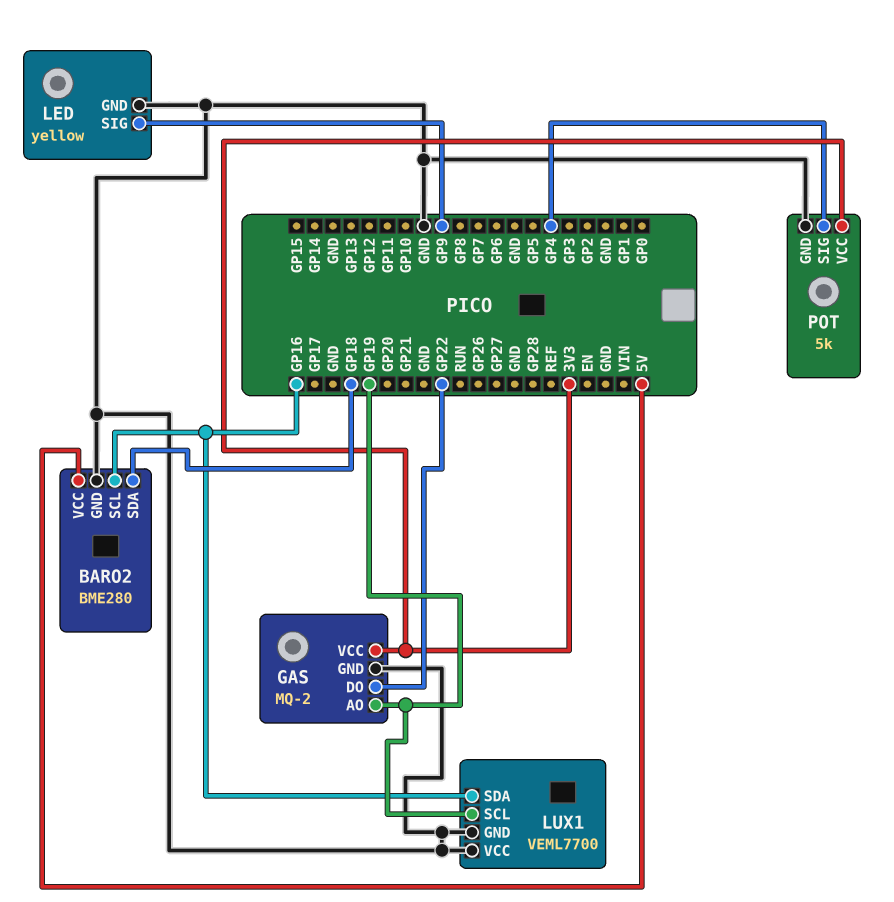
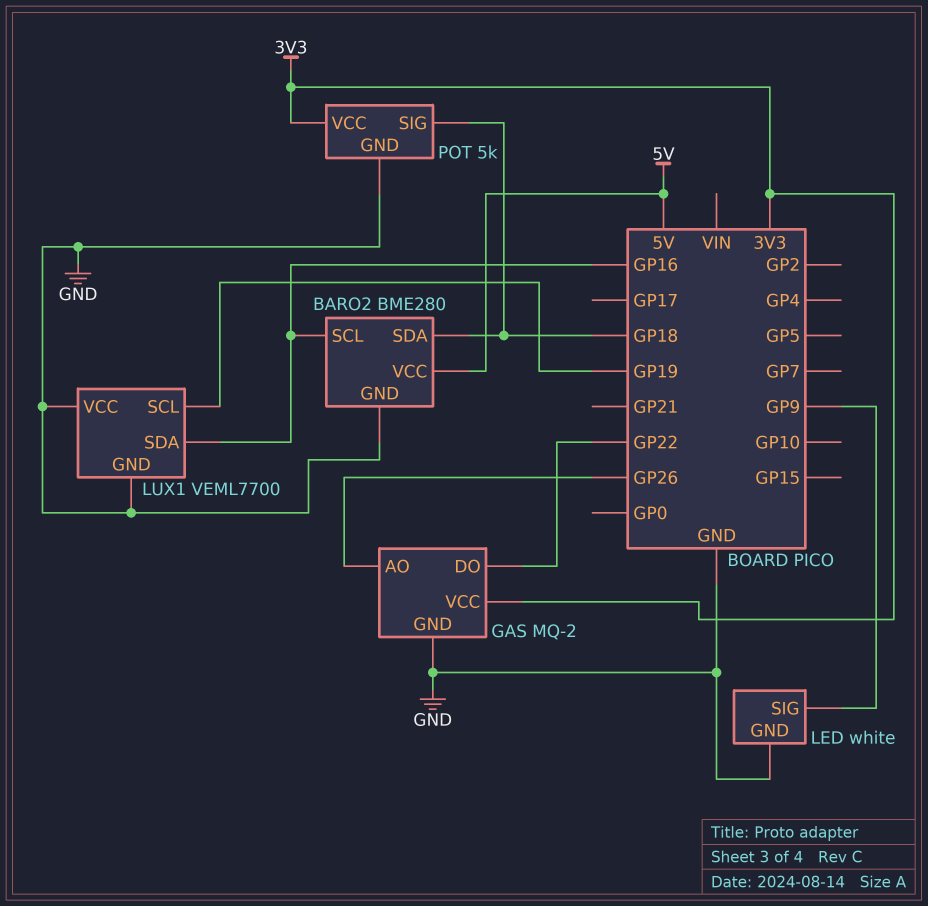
GAS pin AO: GP19 -> GP26
LED: yellow -> white
POT pin SIG: GP4 -> GP18

